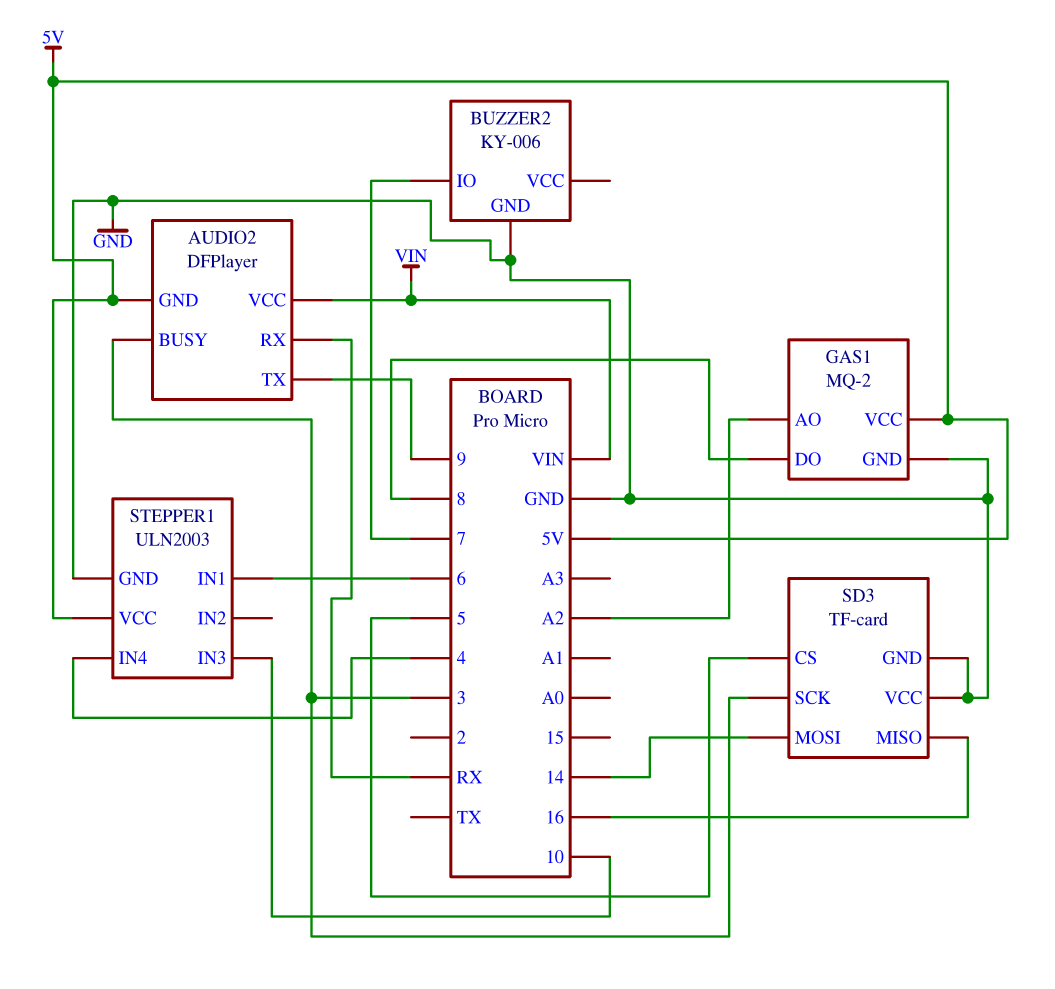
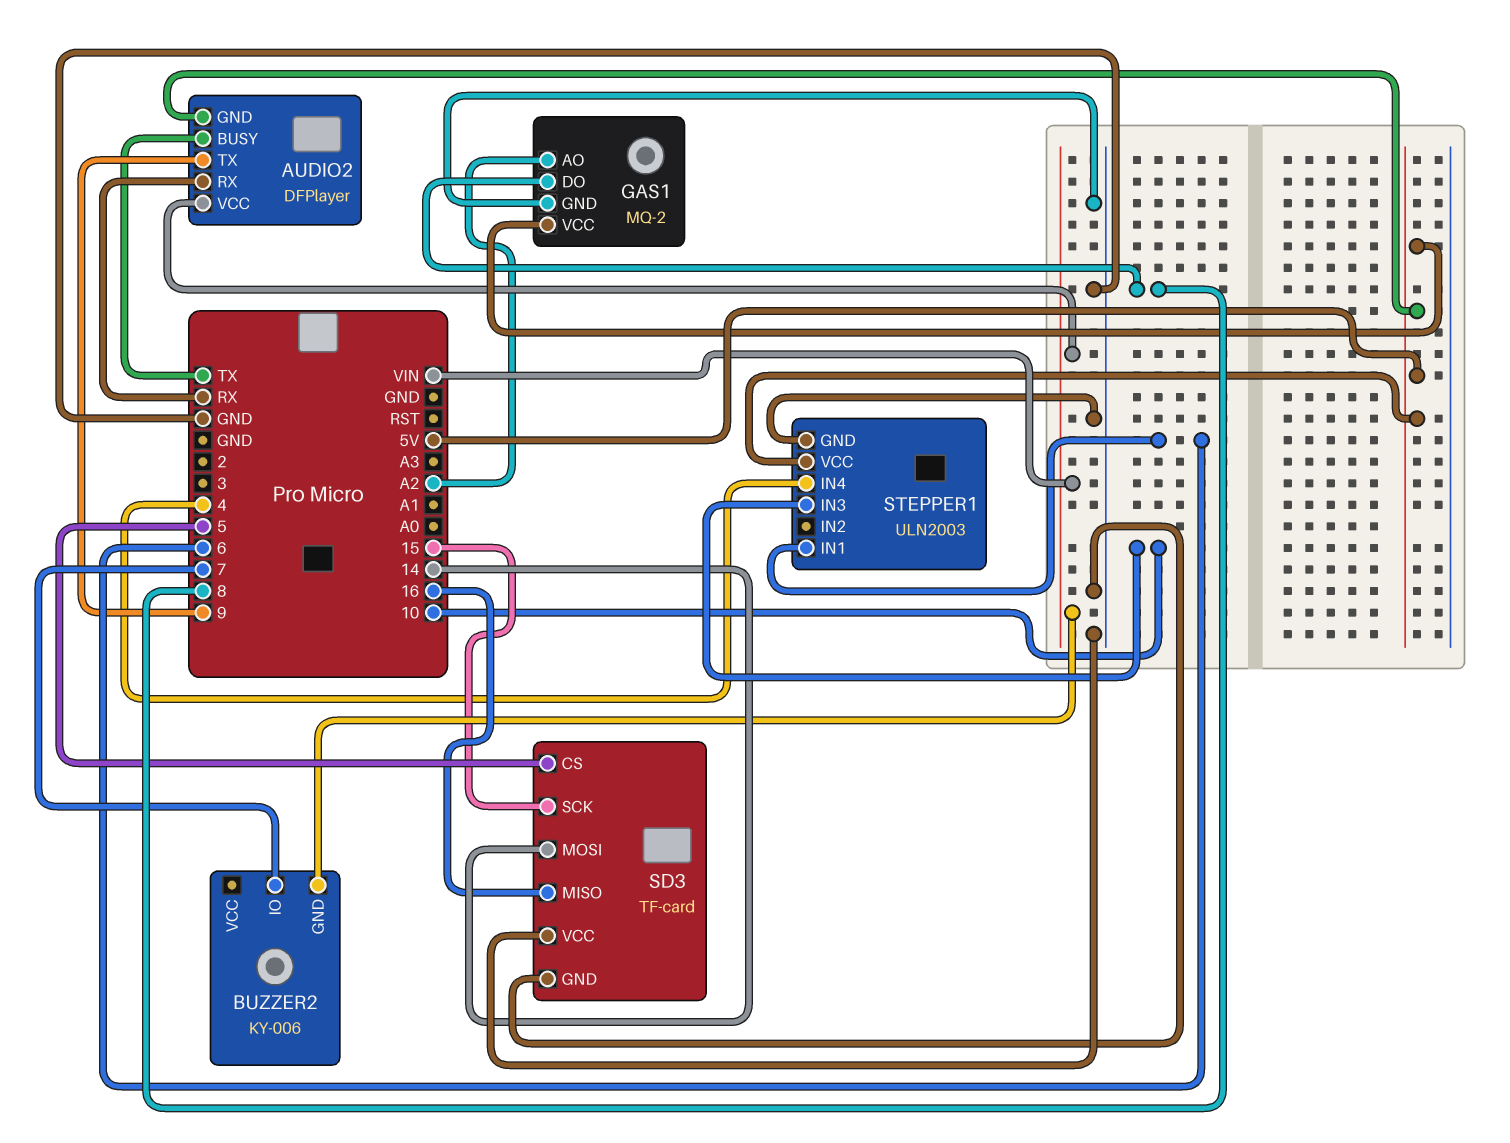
AUDIO2 pin BUSY: 3 -> TX
BUZZER2 pin GND: GND -> VIN
SD3 pin SCK: 3 -> 15

